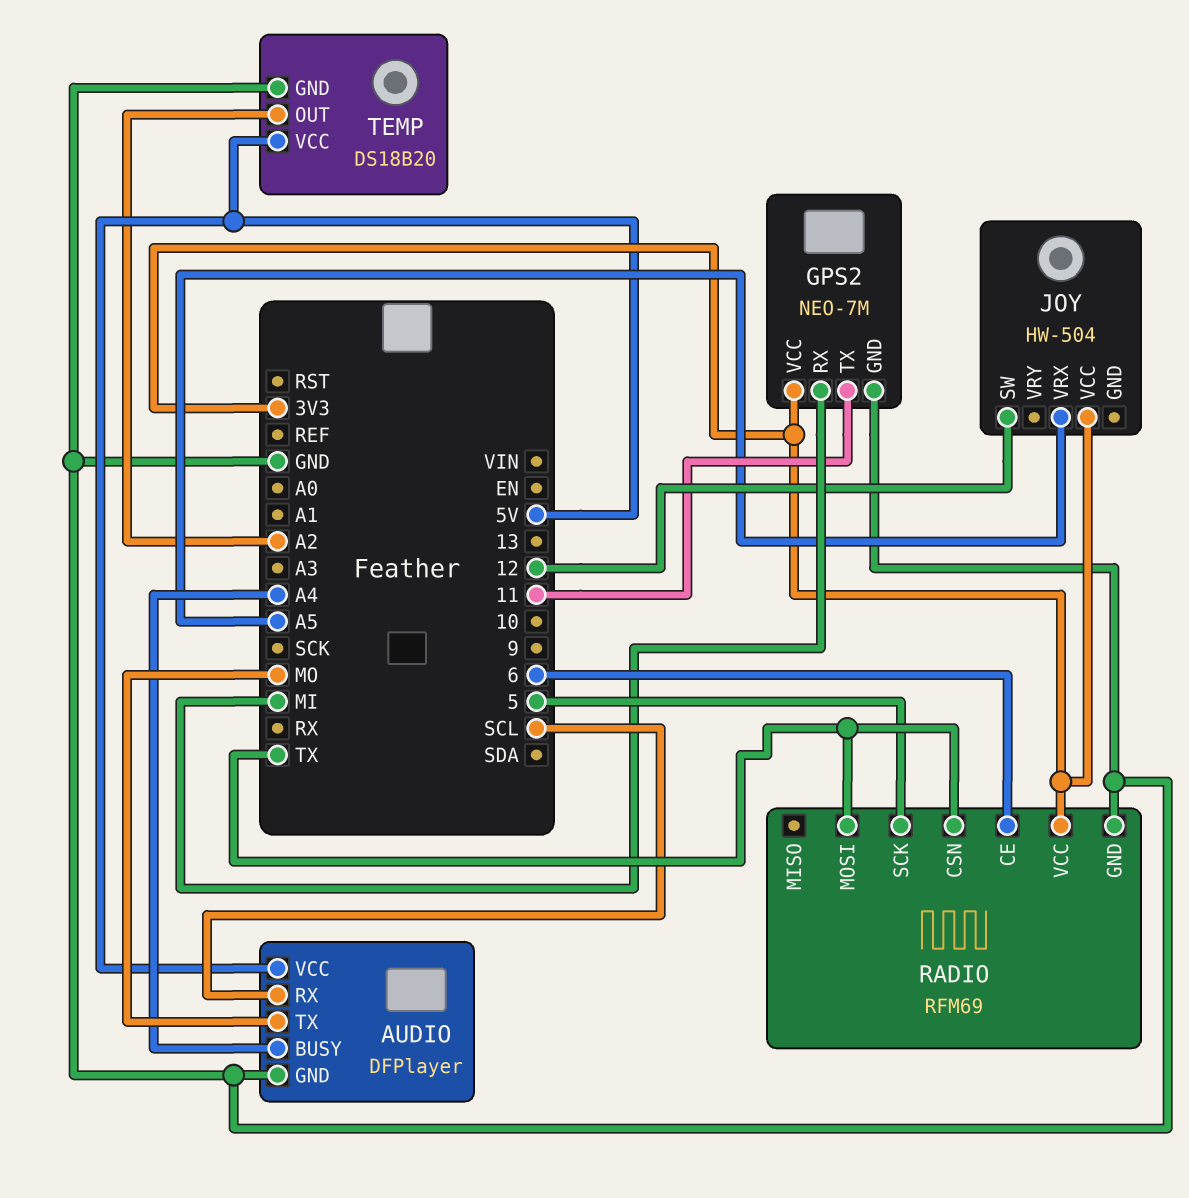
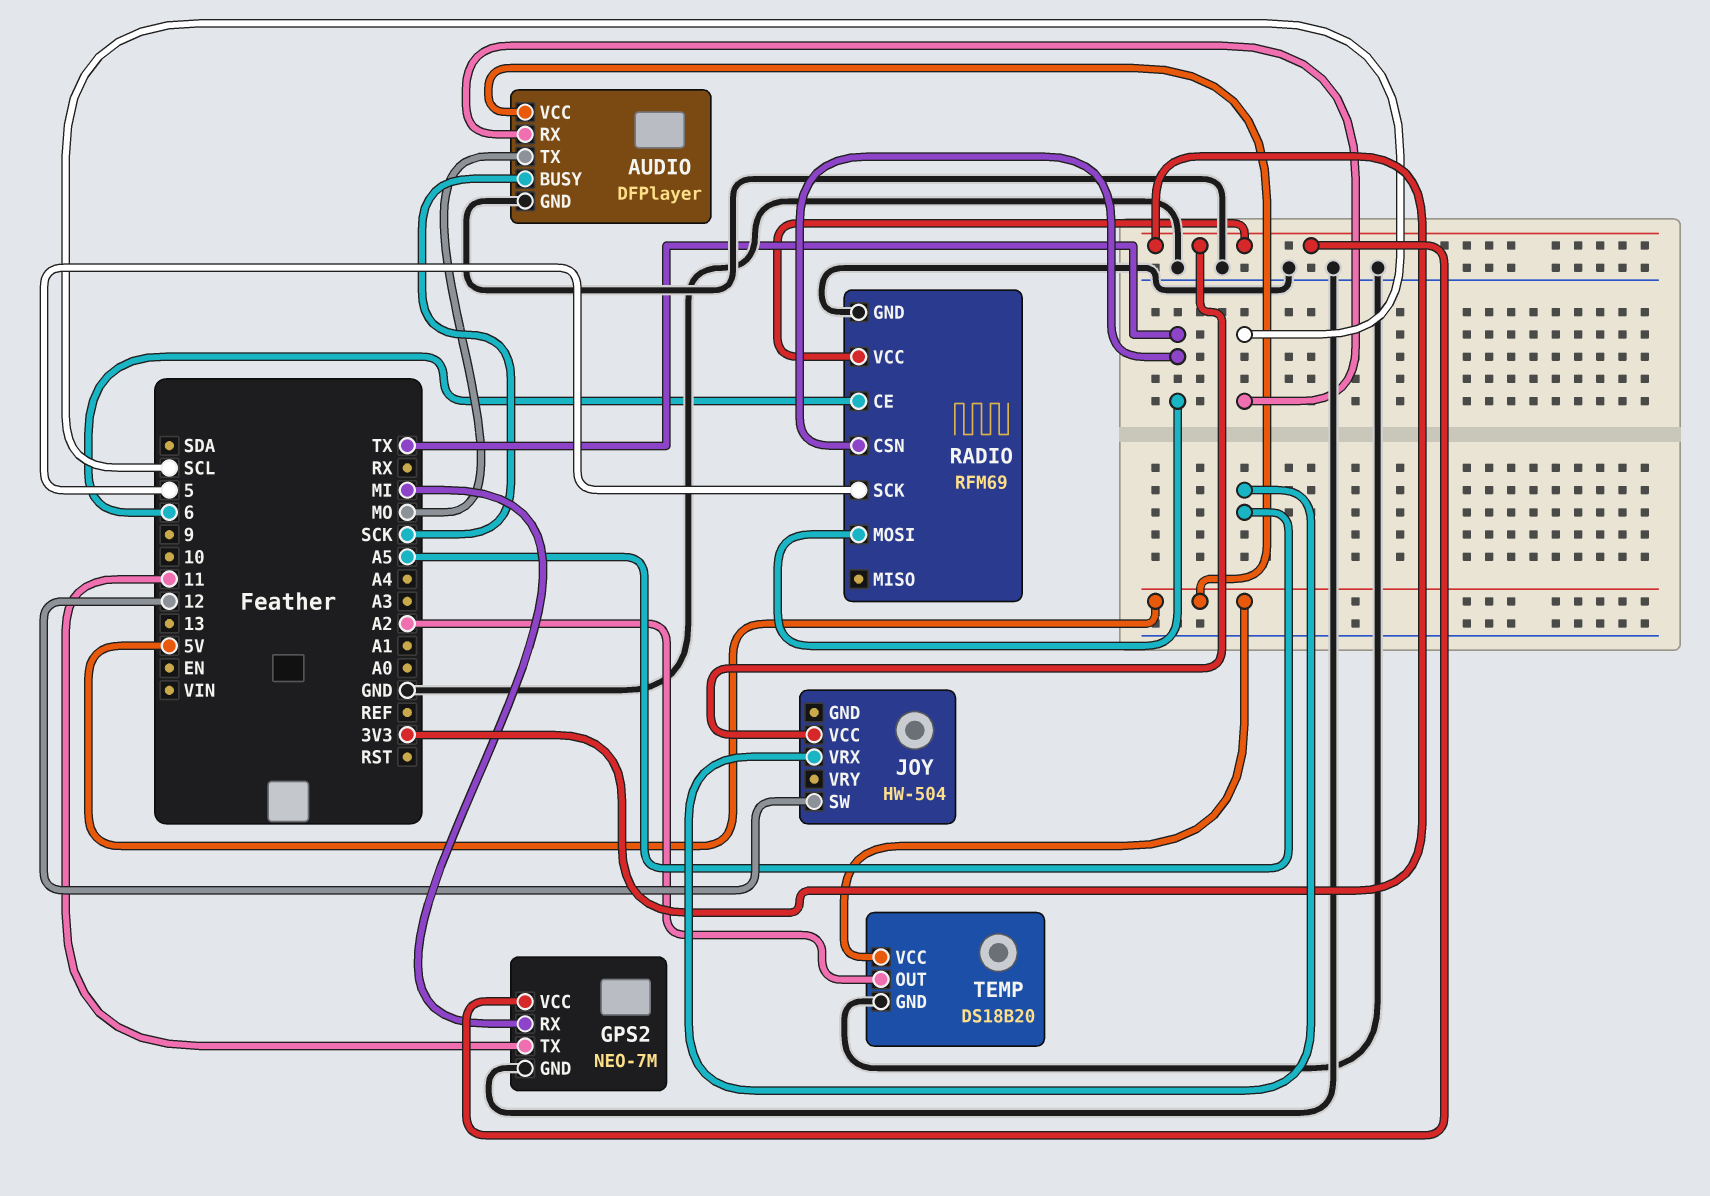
AUDIO pin BUSY: A4 -> SCK

